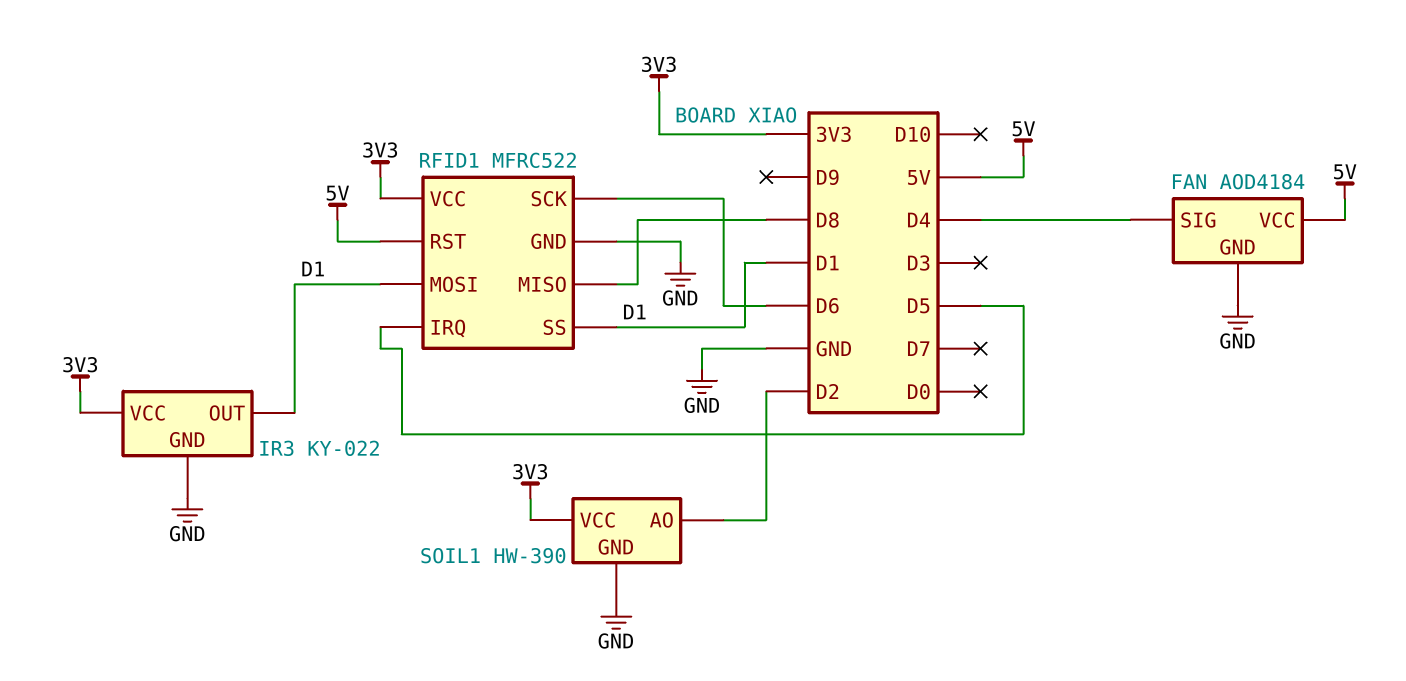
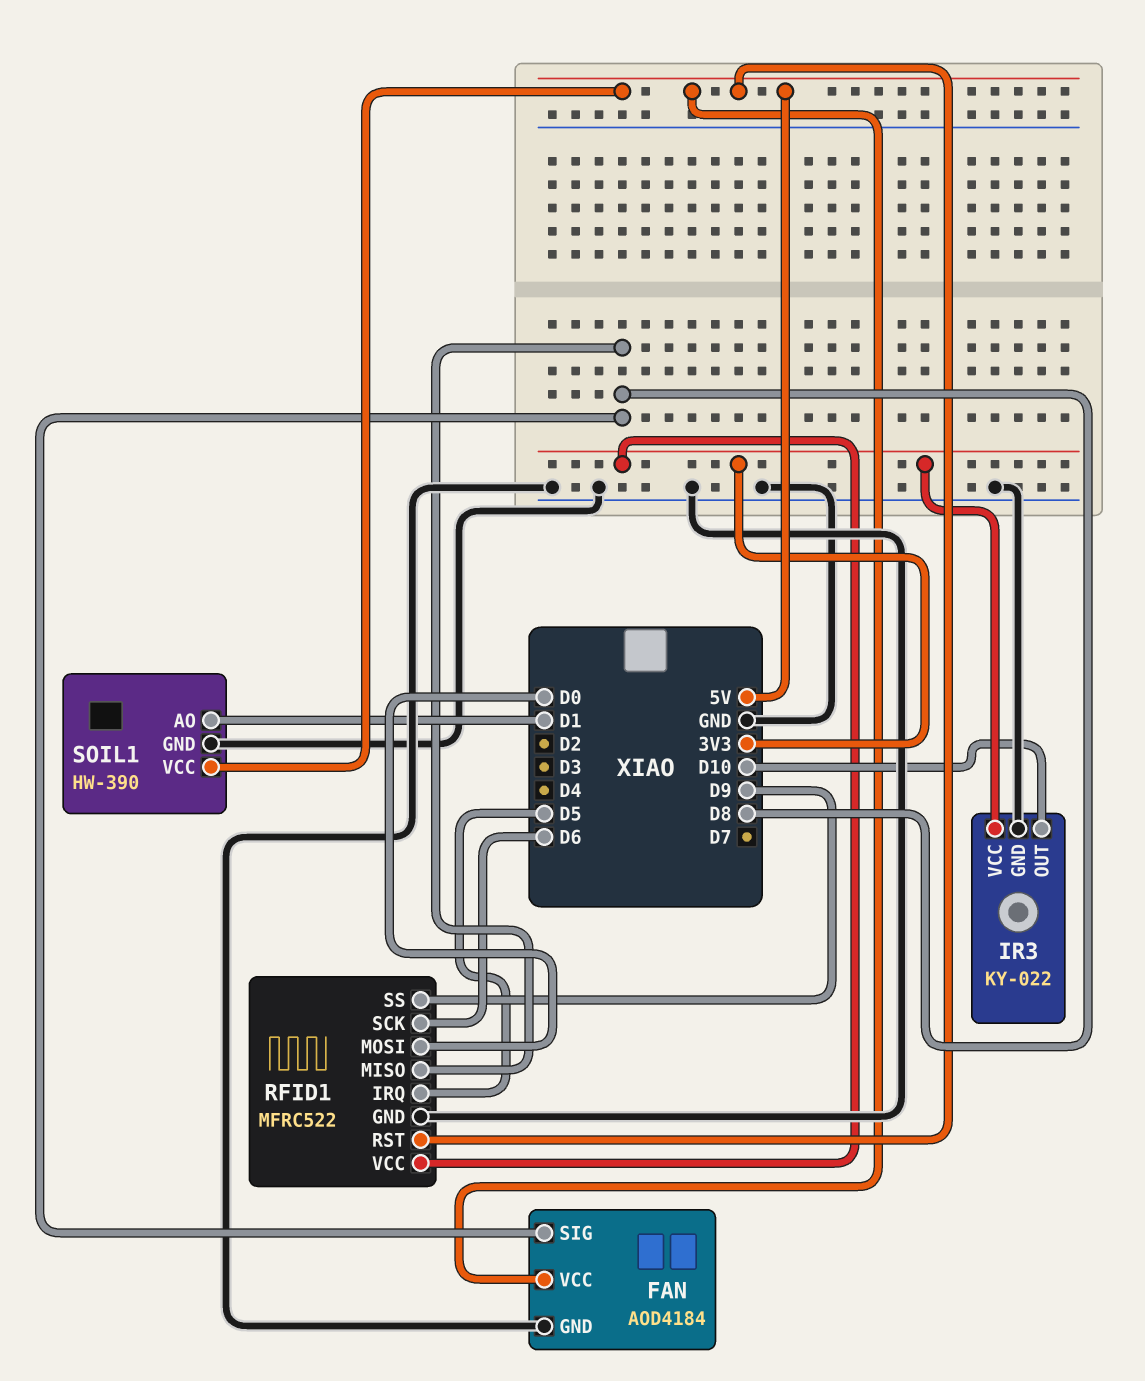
FAN pin SIG: D4 -> D8
IR3 pin OUT: D1 -> D10
RFID1 pin MOSI: D1 -> D0
RFID1 pin SS: D1 -> D9
SOIL1 pin AO: D2 -> D1
SOIL1 pin VCC: 3V3 -> 5V

